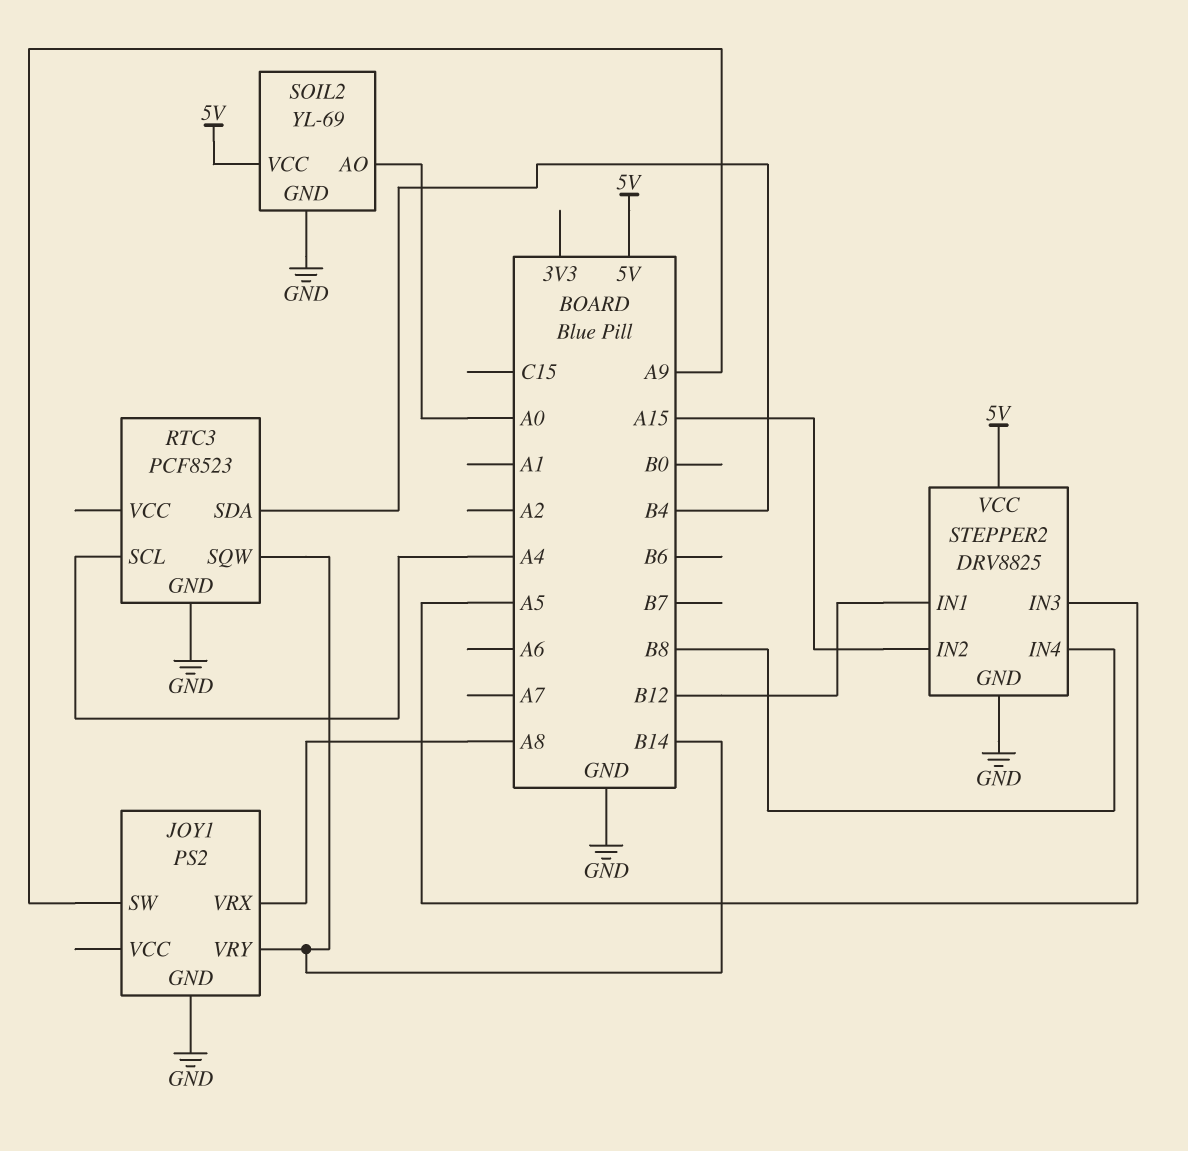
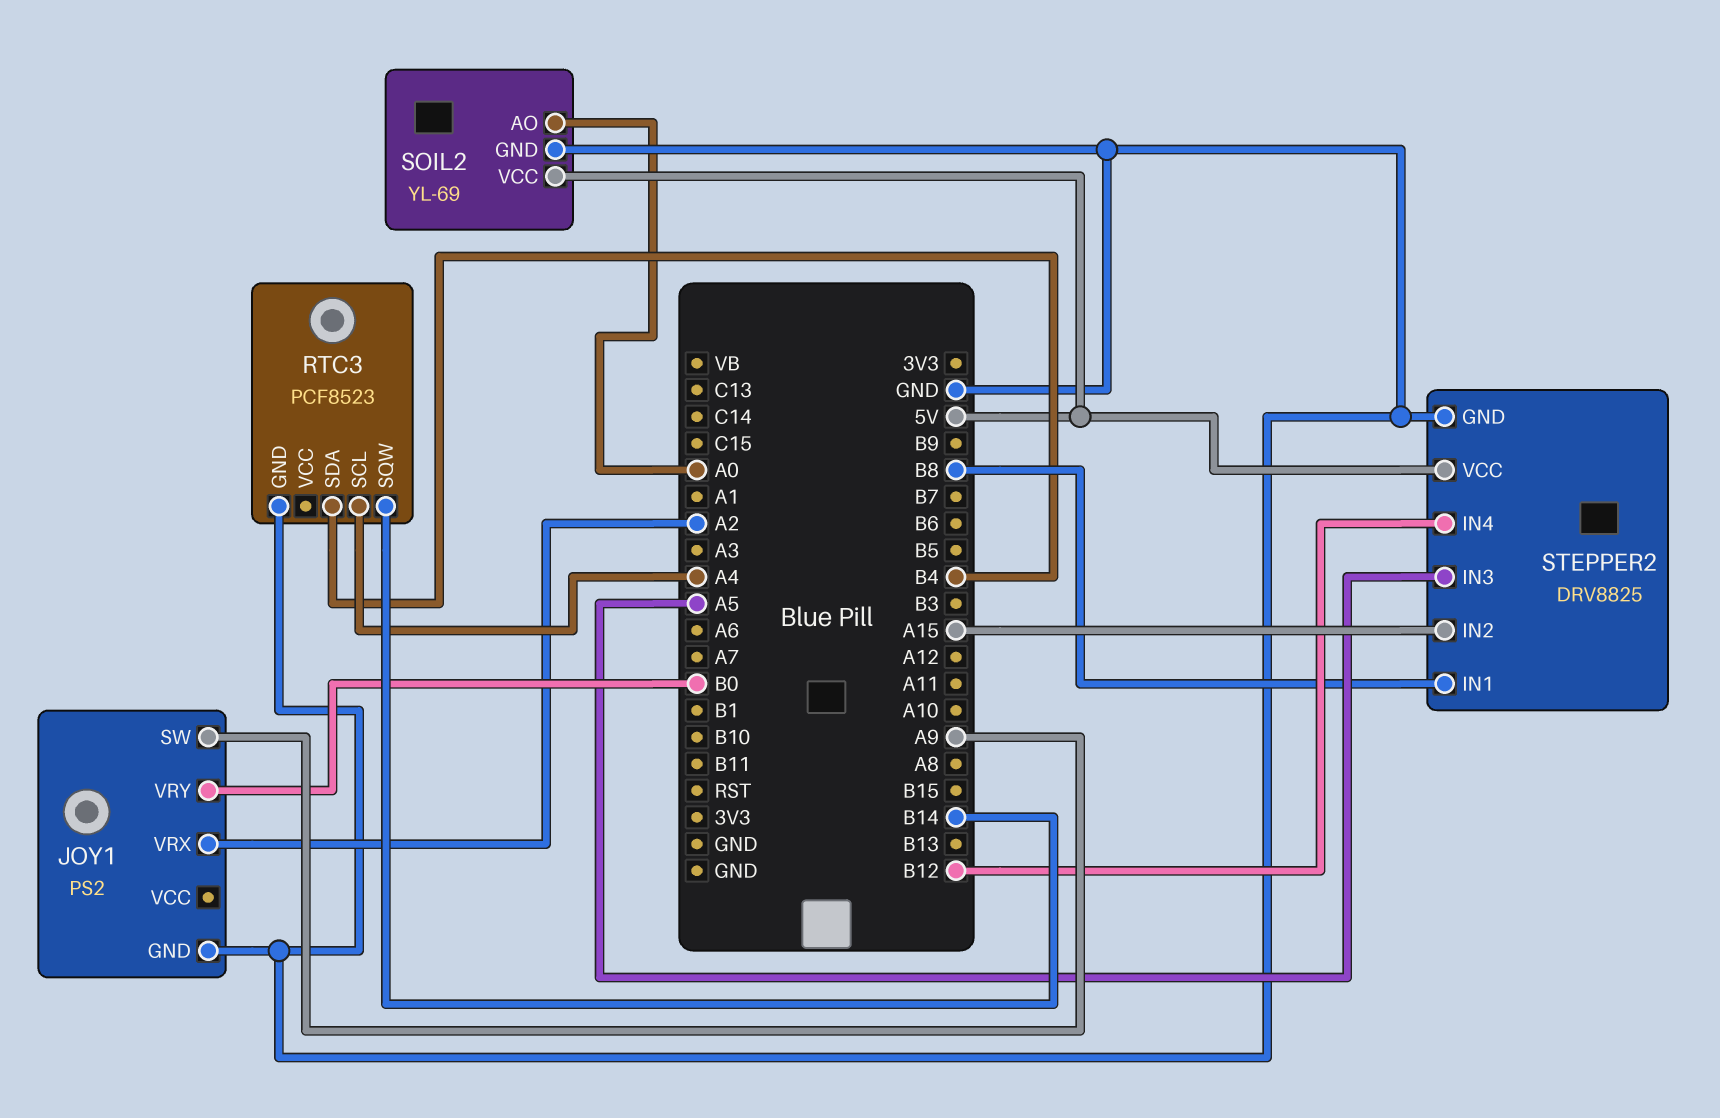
JOY1 pin VRX: A8 -> A2
JOY1 pin VRY: B14 -> B0
STEPPER2 pin IN1: B12 -> B8
STEPPER2 pin IN4: B8 -> B12

